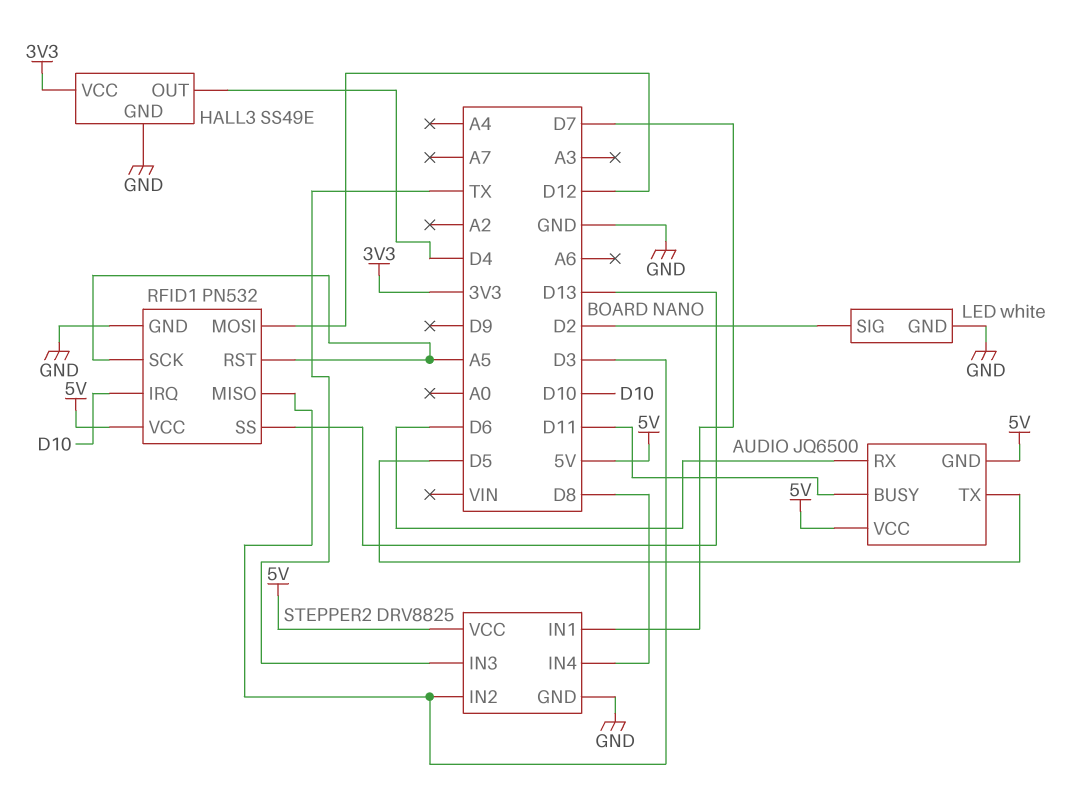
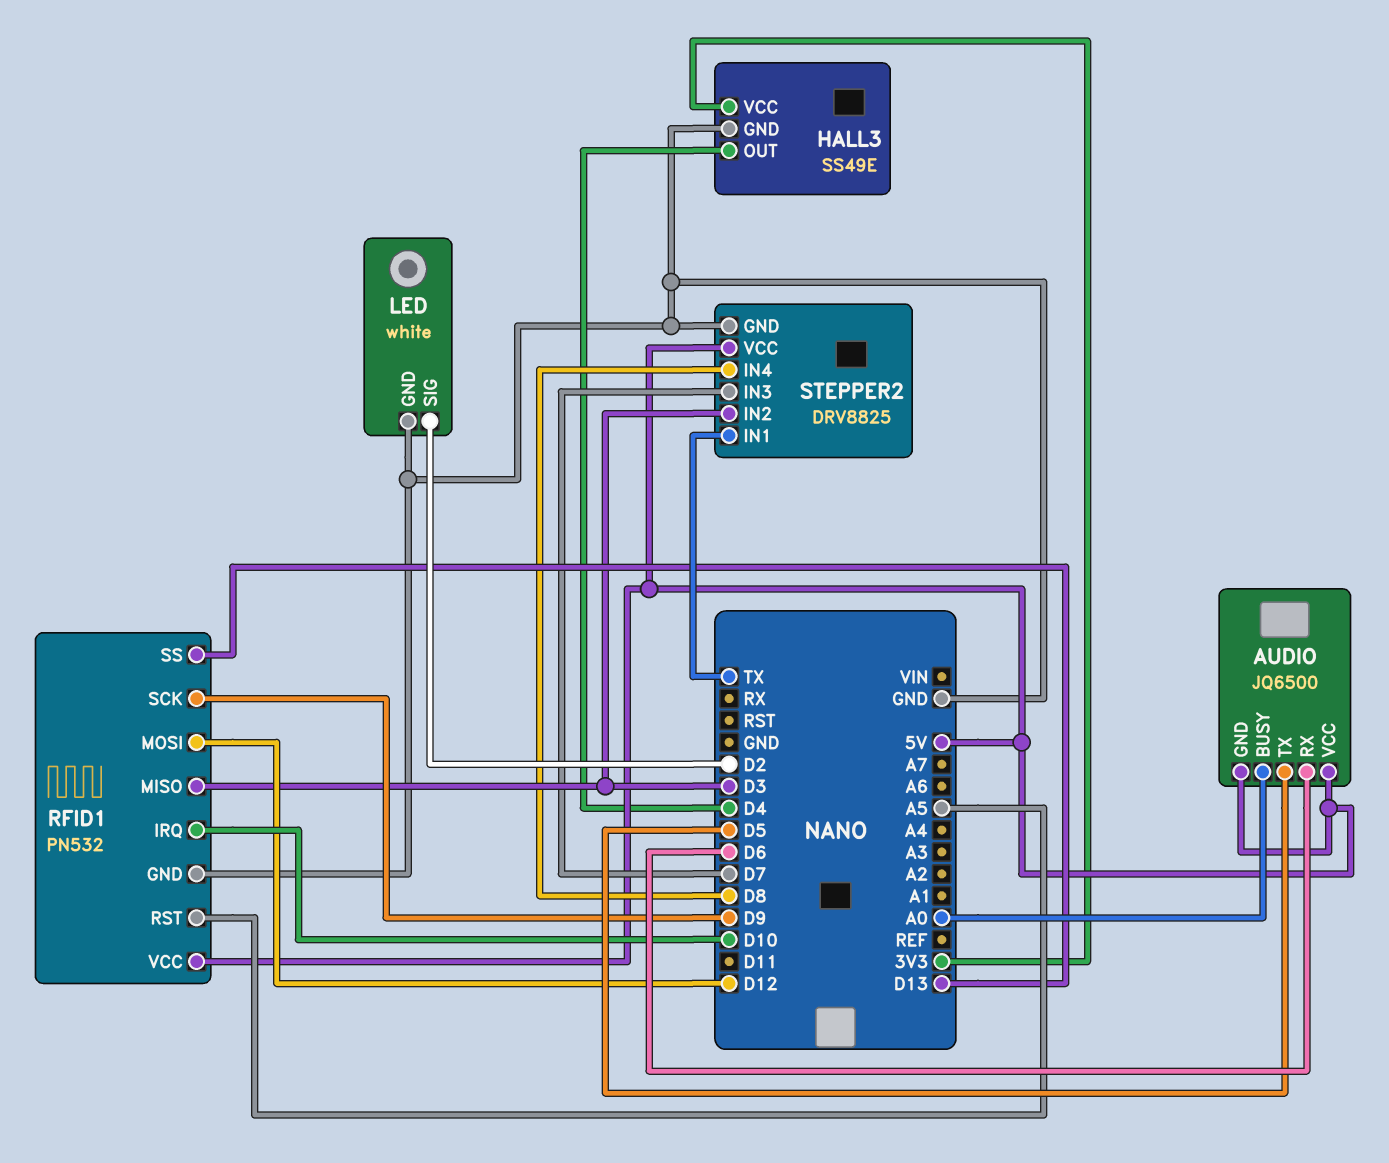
AUDIO pin BUSY: D11 -> A0
RFID1 pin SCK: A5 -> D9
STEPPER2 pin IN1: D7 -> TX
STEPPER2 pin IN3: TX -> D7

